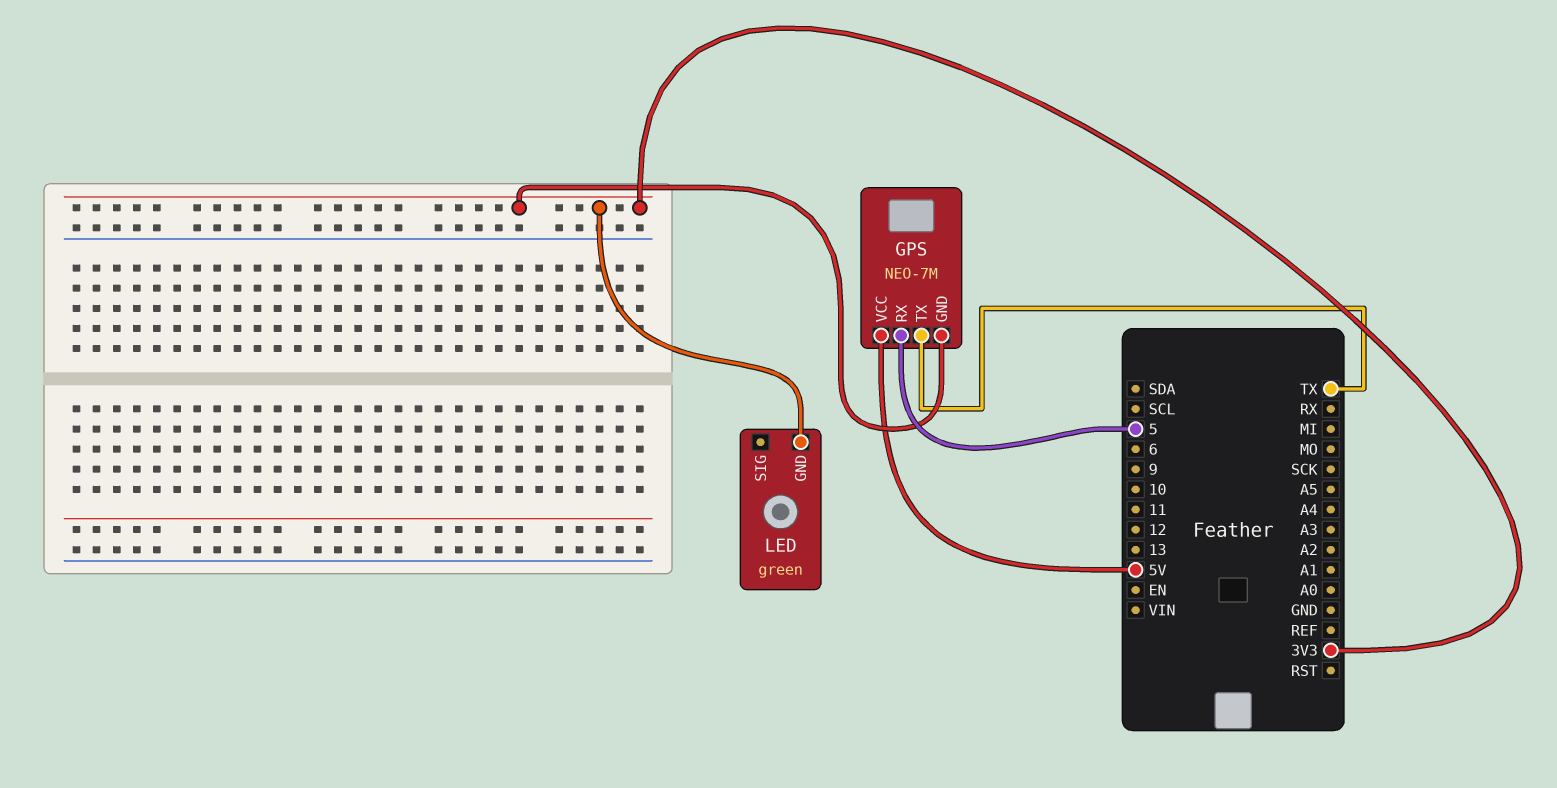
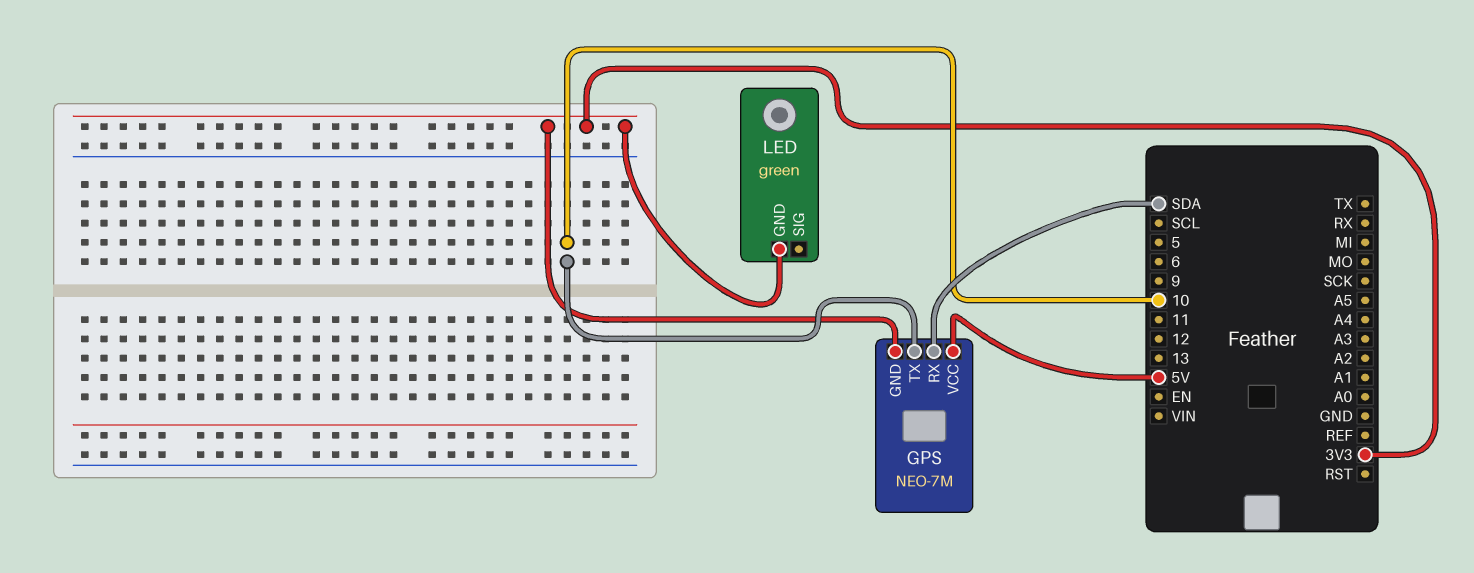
GPS pin RX: 5 -> SDA
GPS pin TX: TX -> 10

